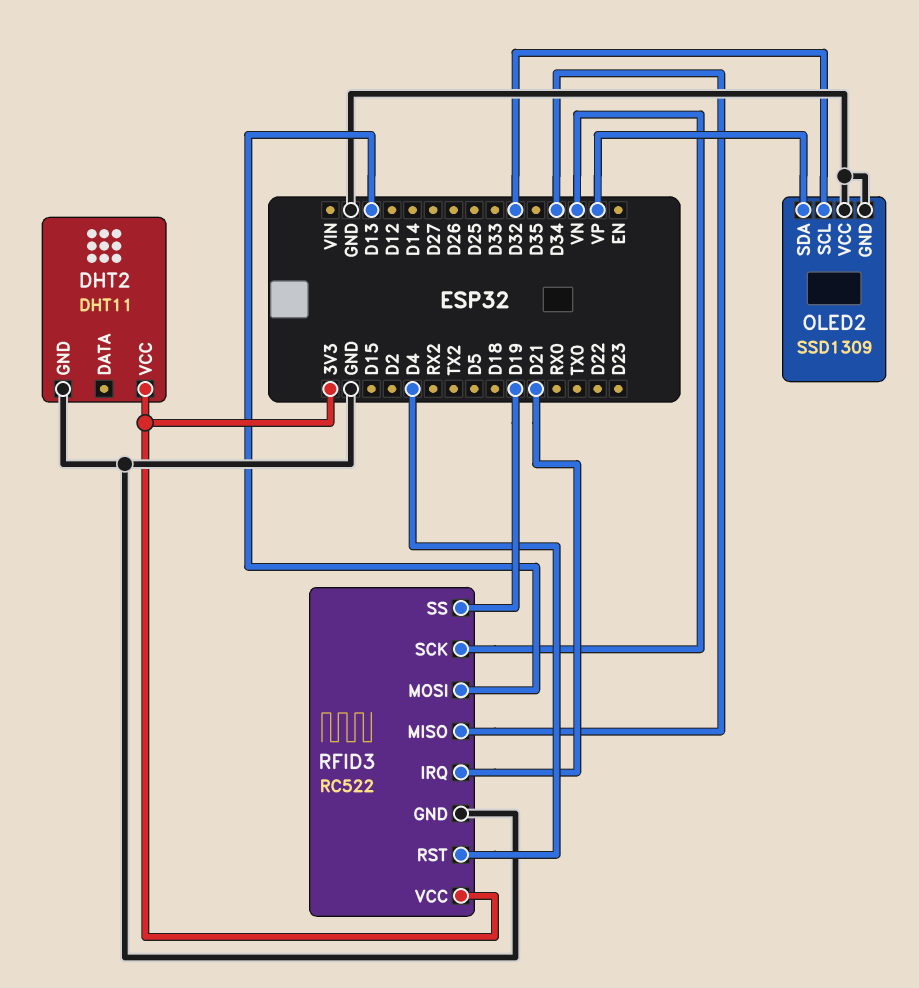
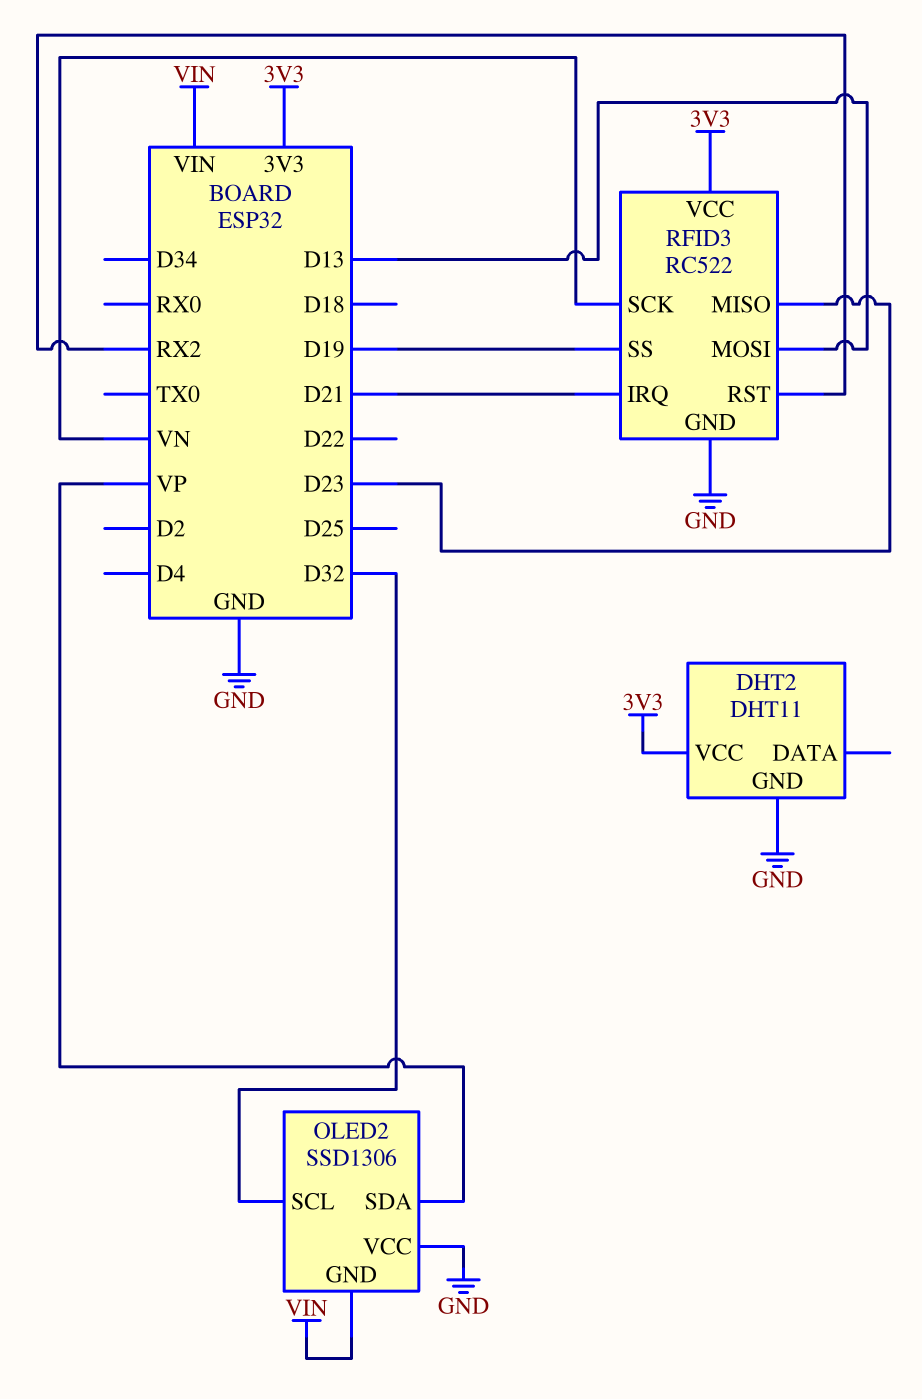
OLED2: SSD1309 -> SSD1306
OLED2 pin GND: GND -> VIN
RFID3 pin MISO: D34 -> D23
RFID3 pin RST: D4 -> RX2

